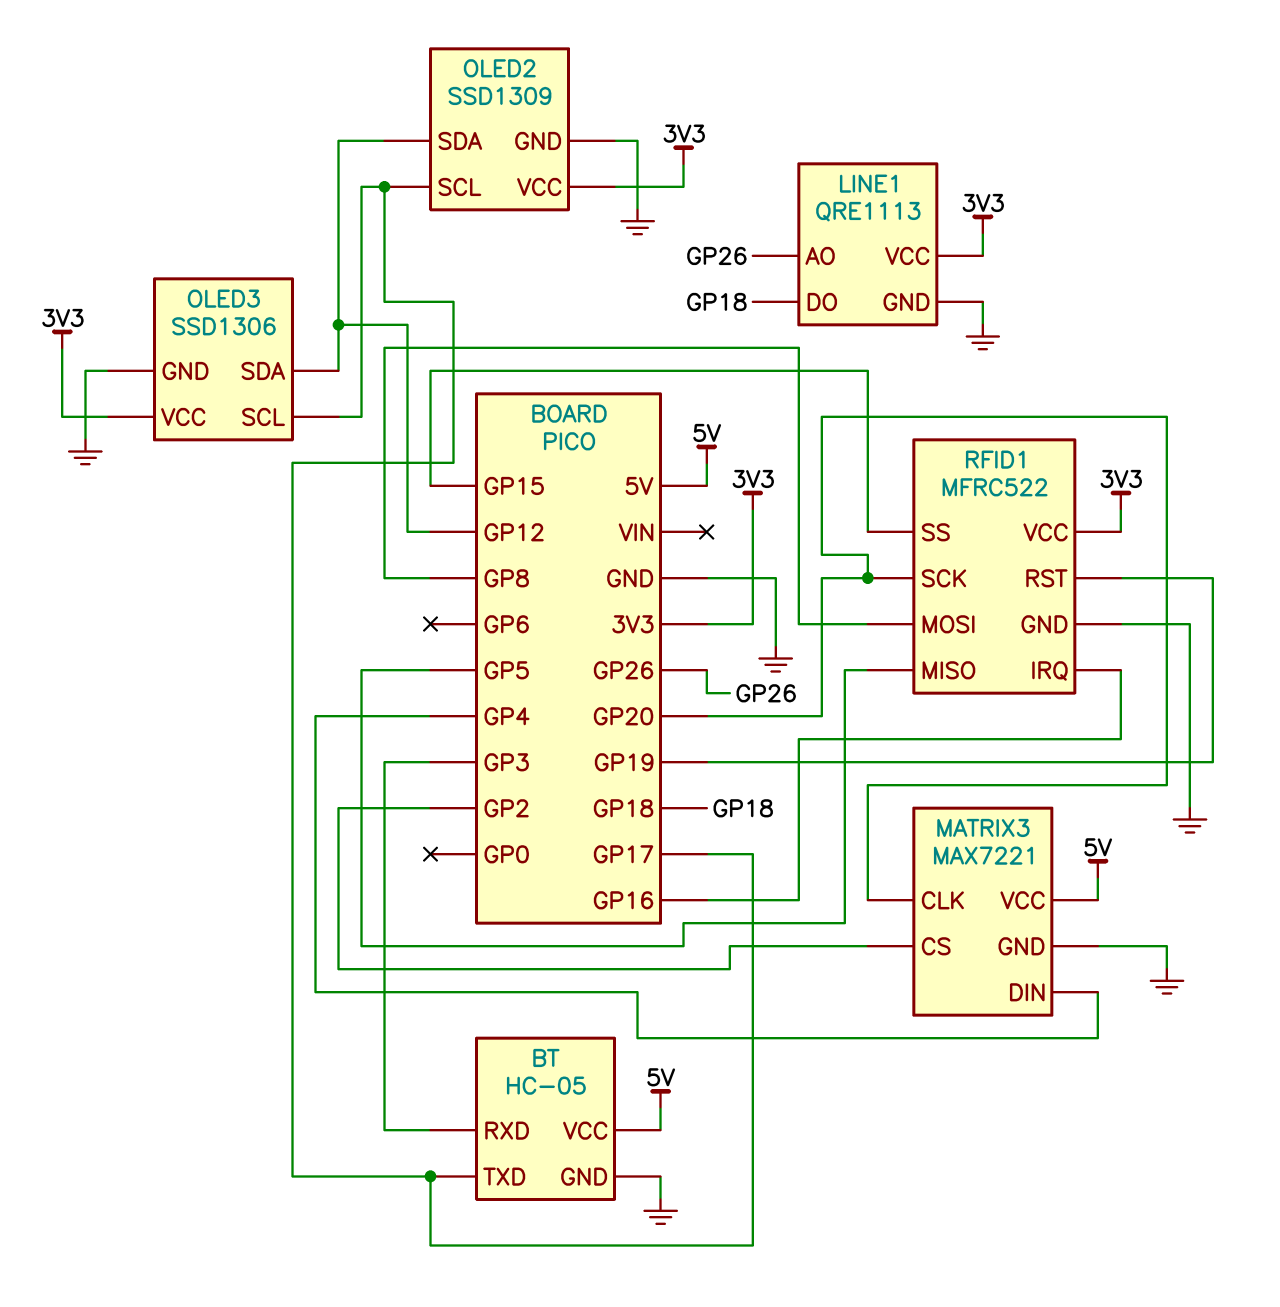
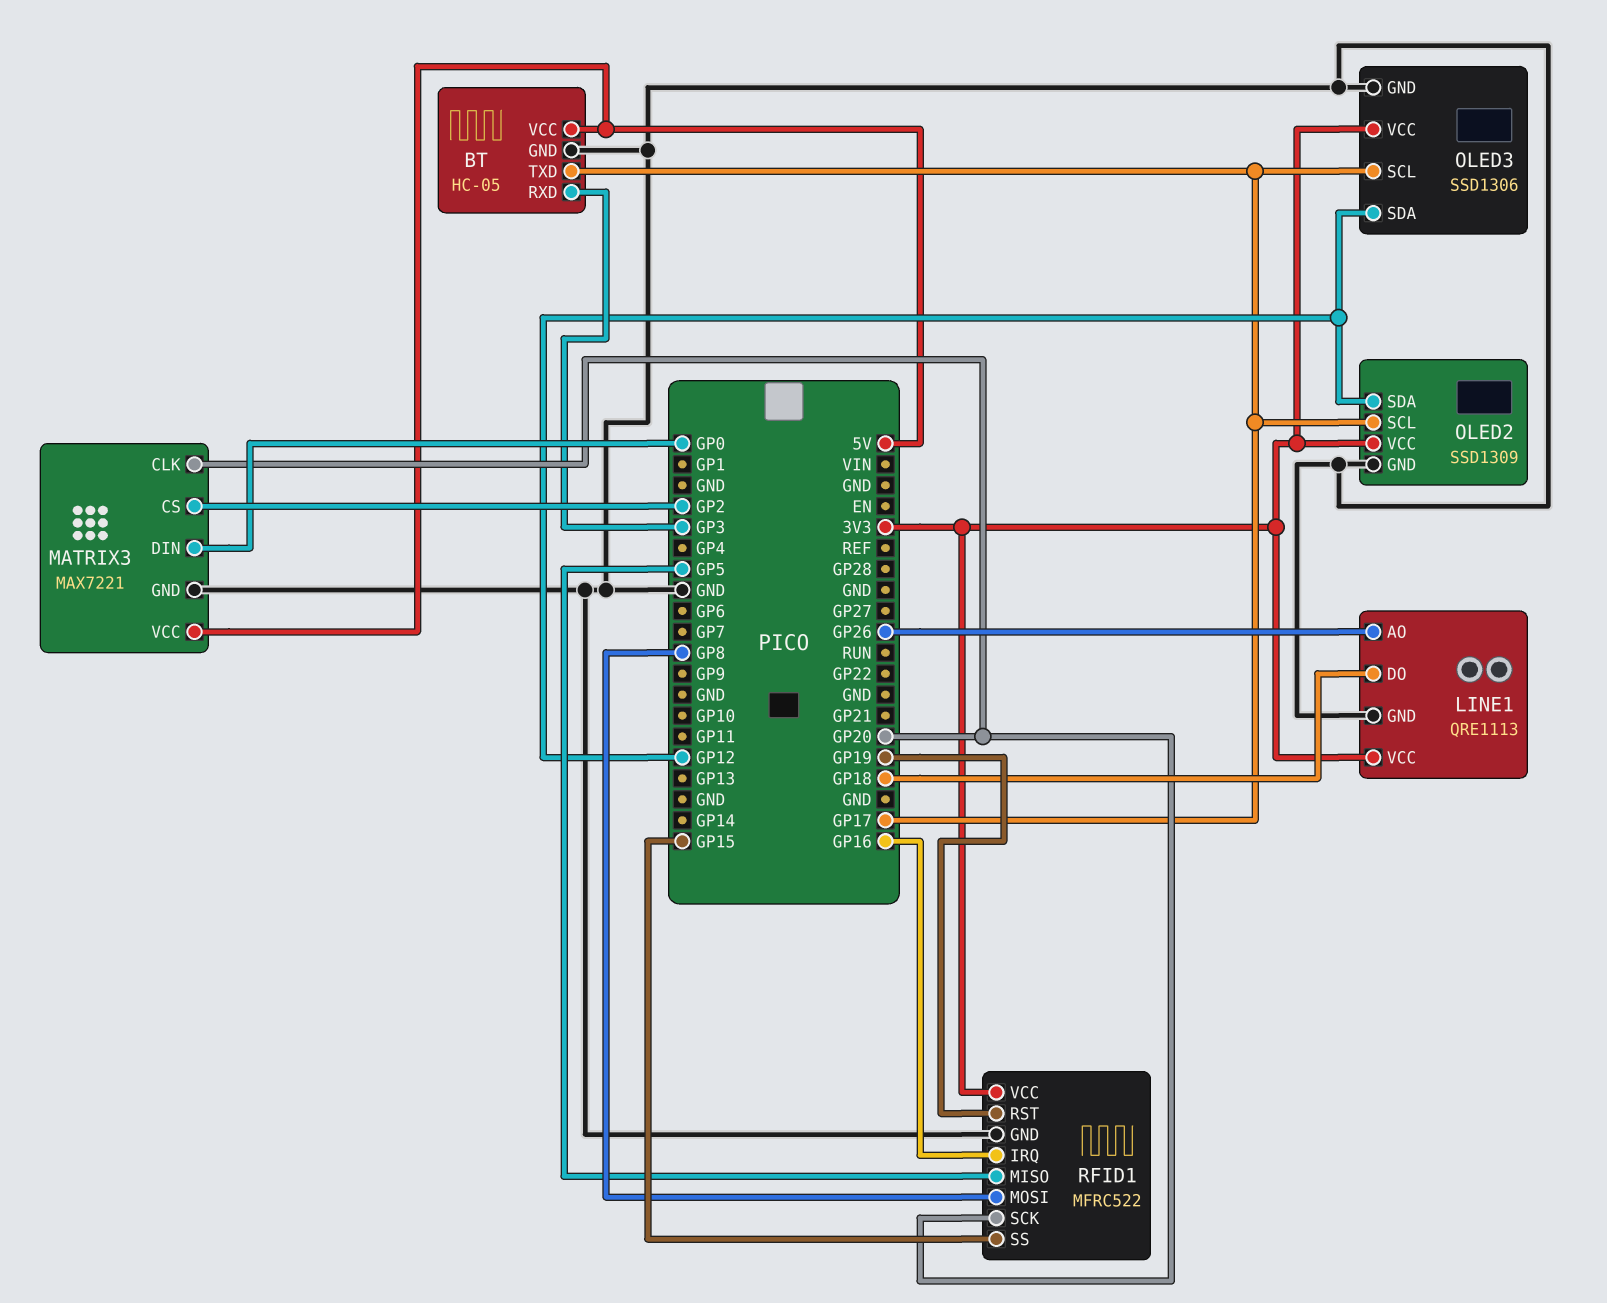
MATRIX3 pin DIN: GP4 -> GP0

